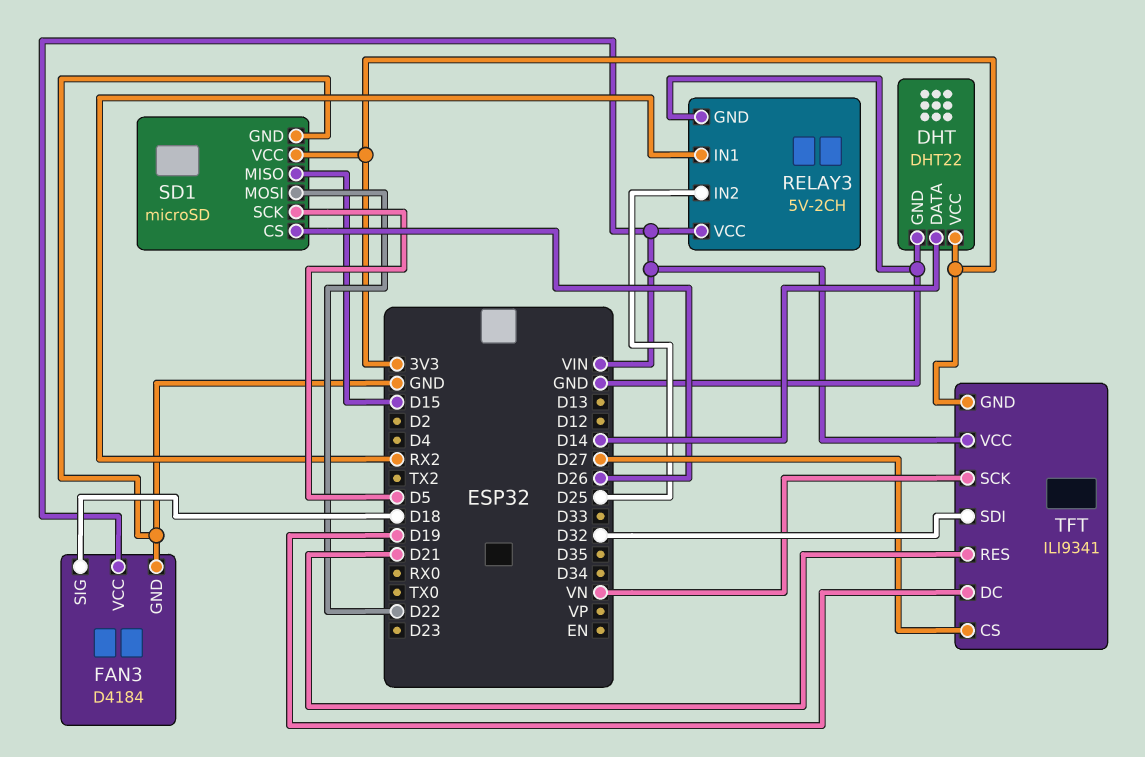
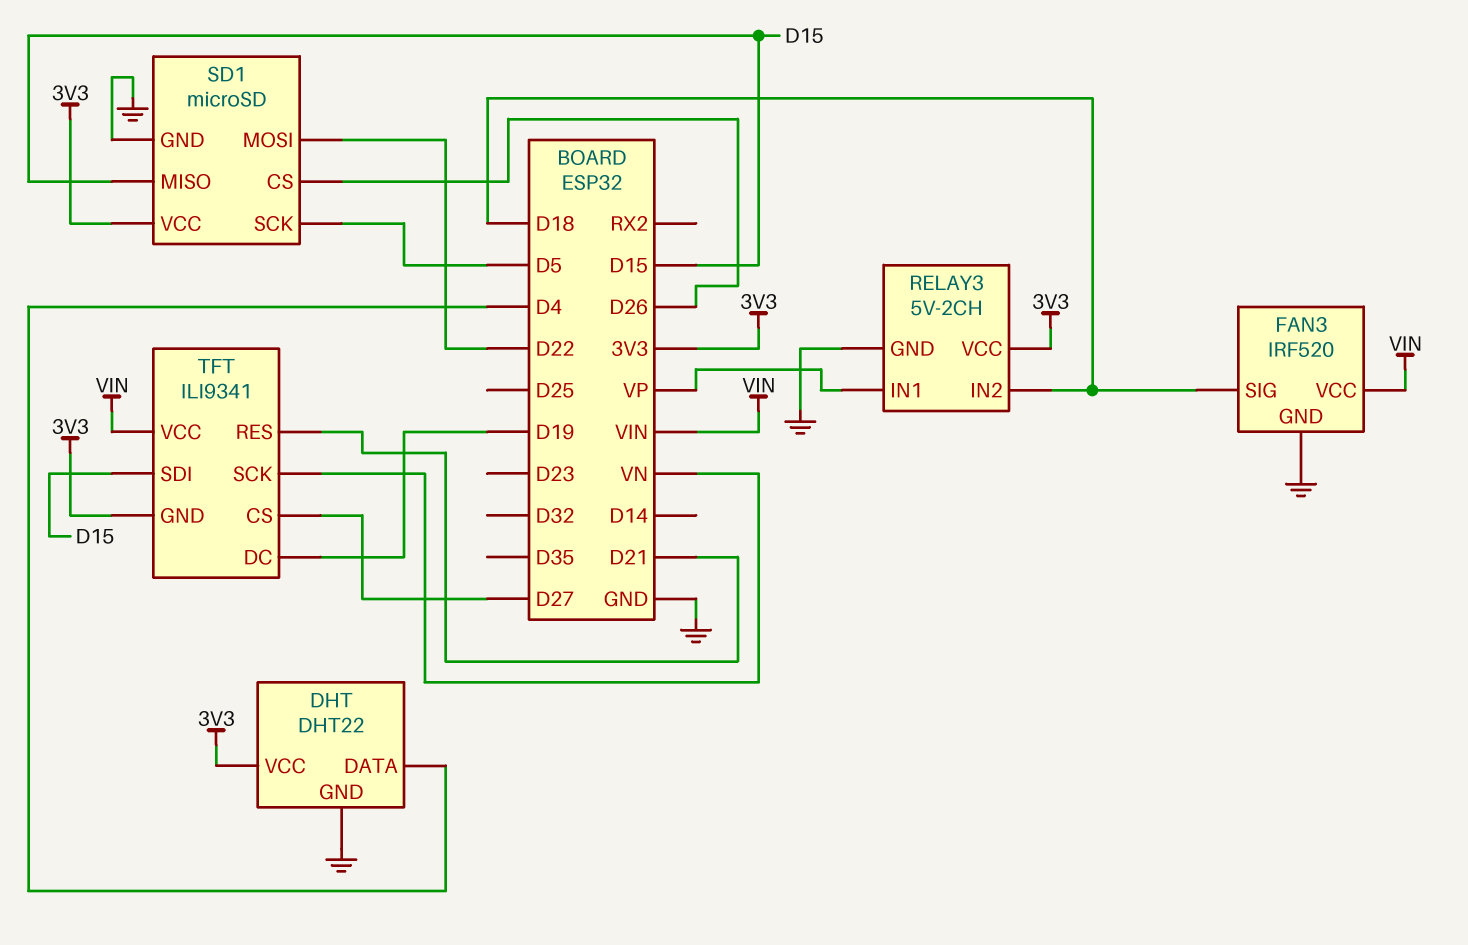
DHT pin DATA: D14 -> D4
FAN3: D4184 -> IRF520
RELAY3 pin IN1: RX2 -> VP
RELAY3 pin IN2: D25 -> D18
RELAY3 pin VCC: VIN -> 3V3
TFT pin SDI: D32 -> D15

